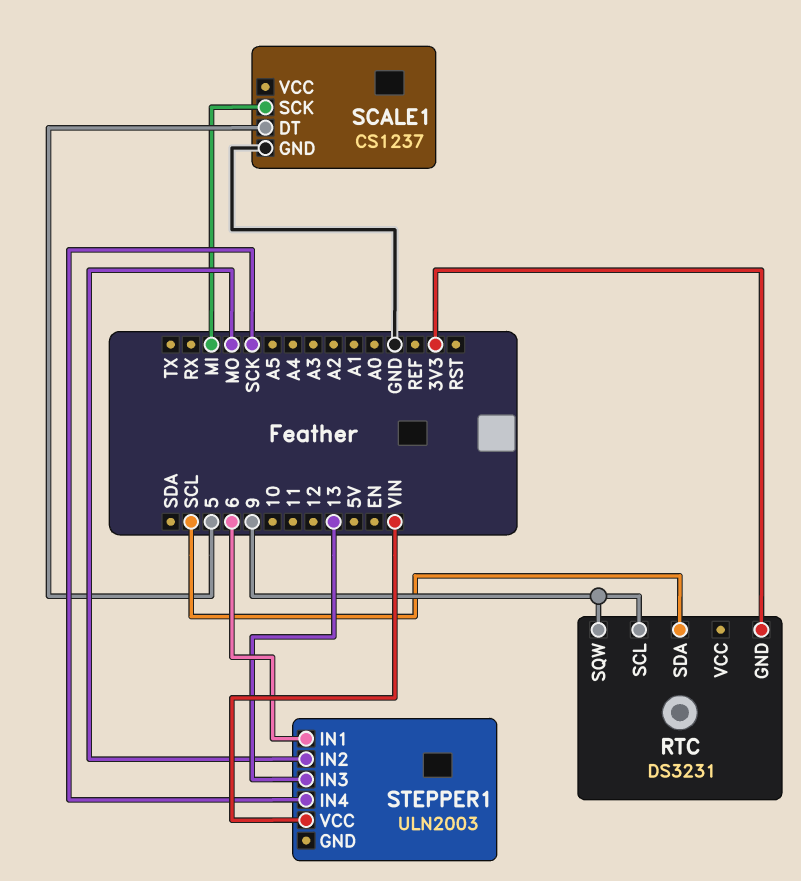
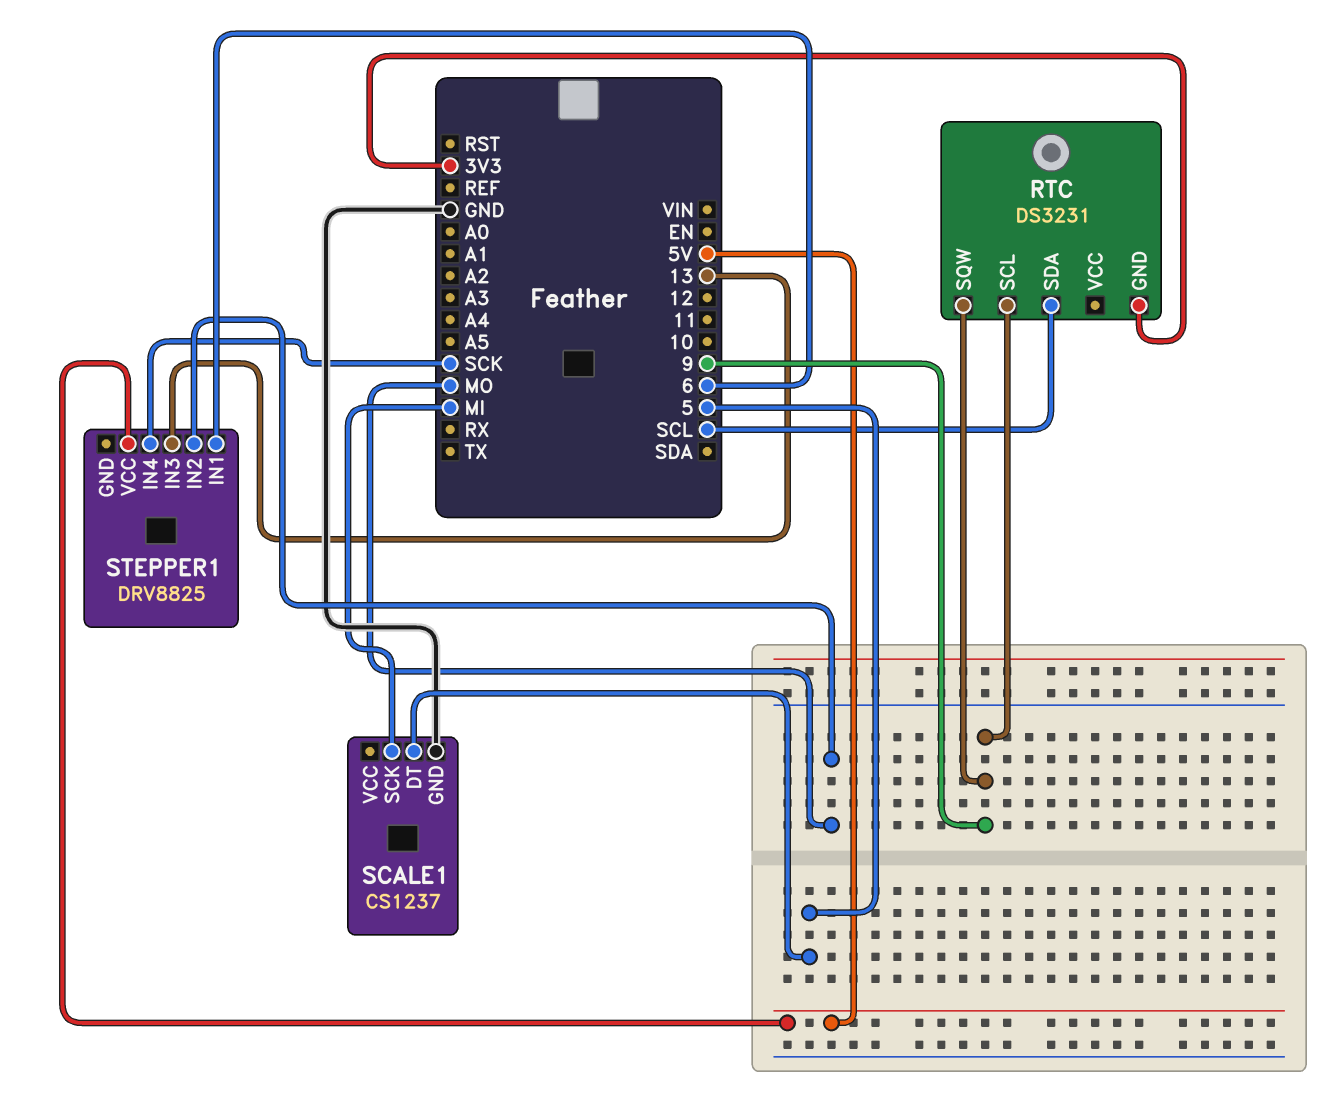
STEPPER1: ULN2003 -> DRV8825
STEPPER1 pin VCC: VIN -> 5V

